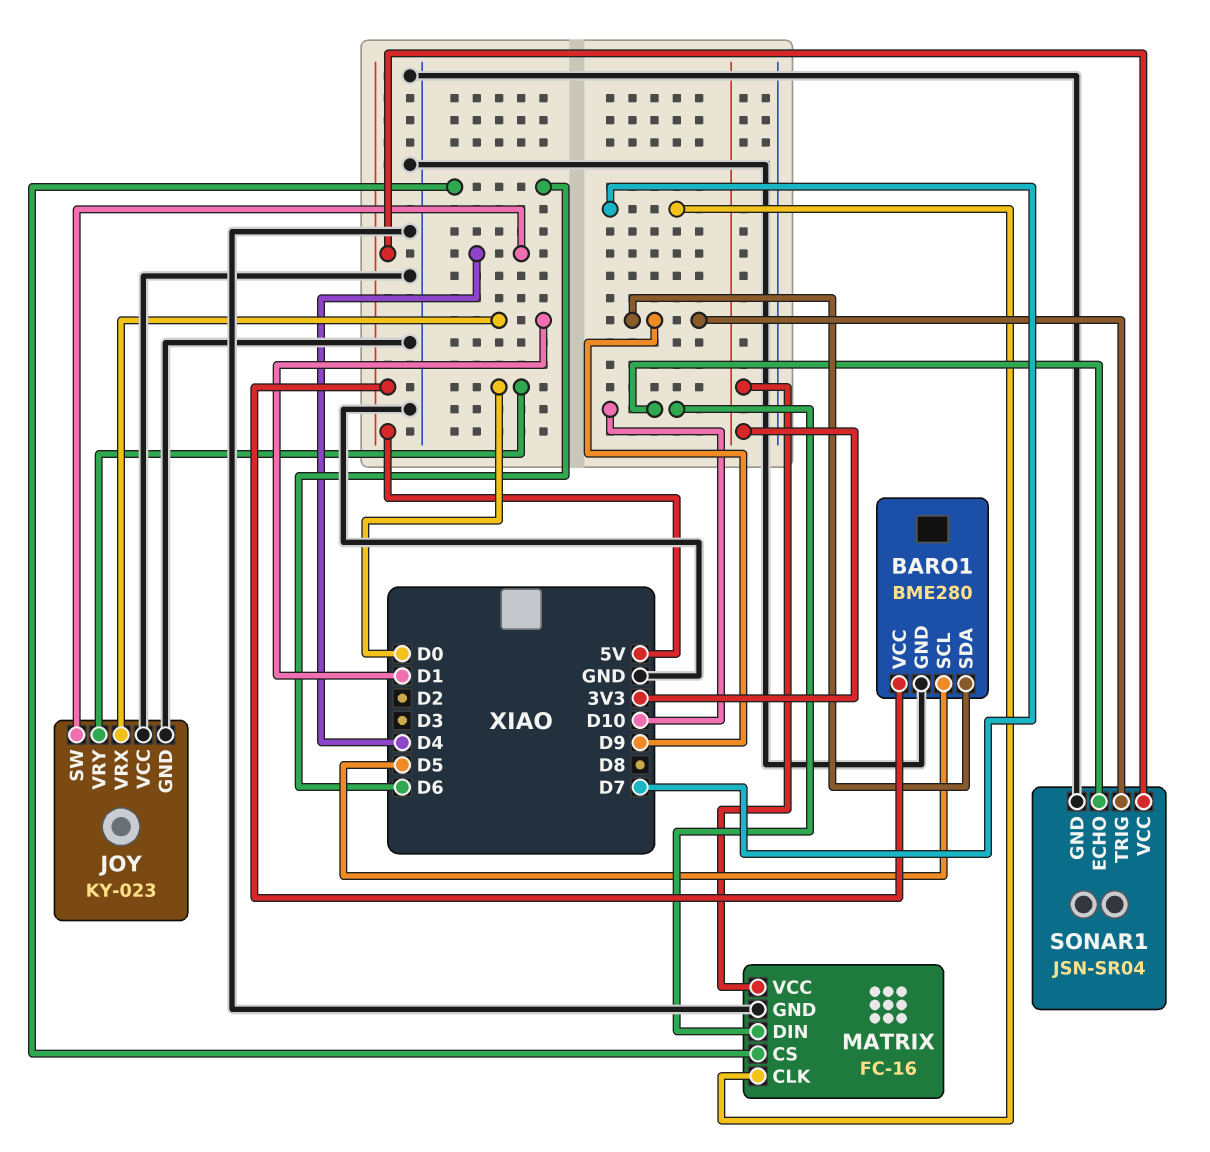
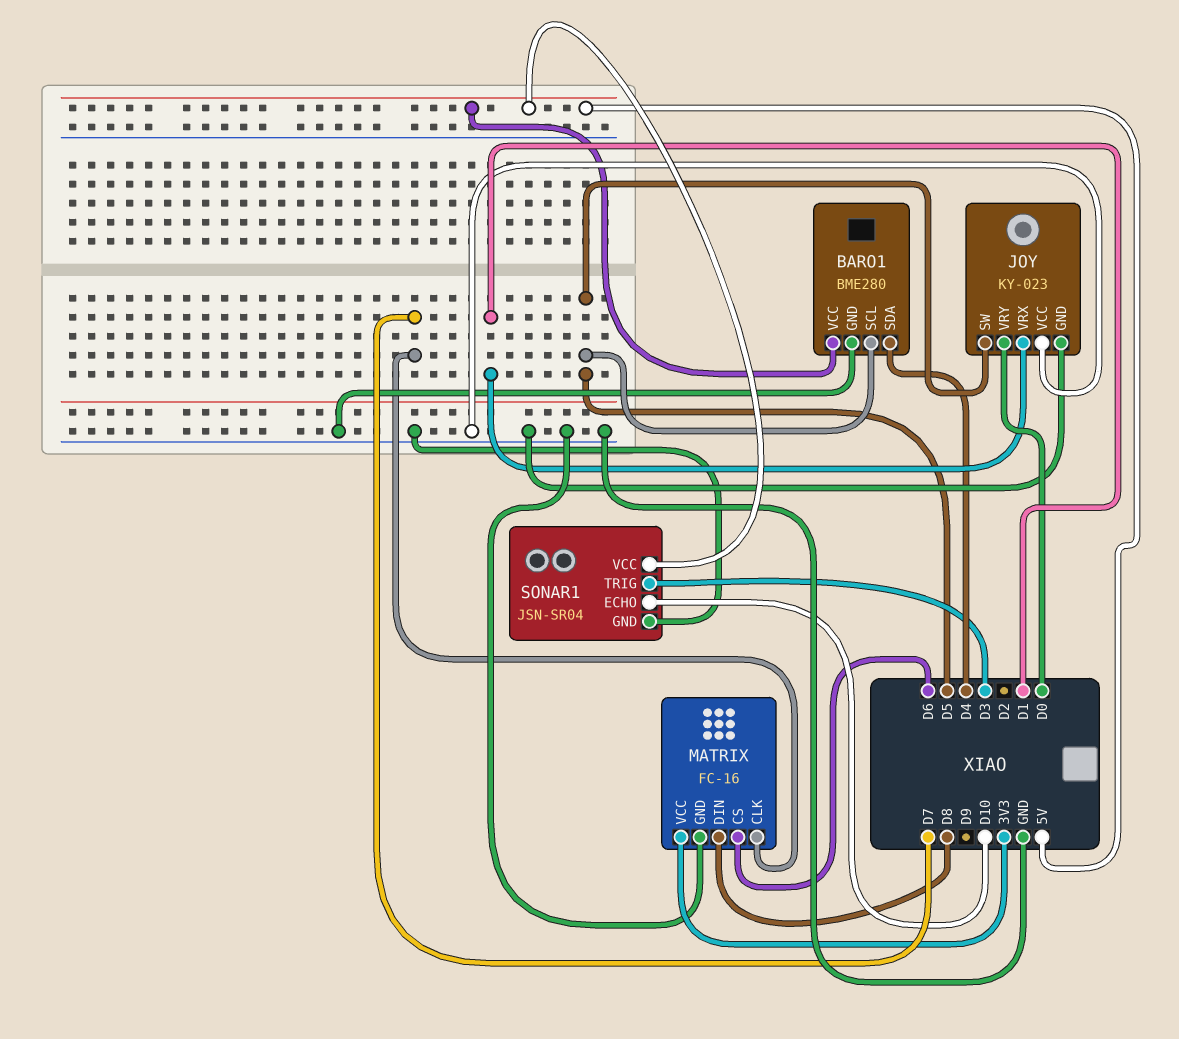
BARO1 pin SDA: D9 -> D4
JOY pin SW: D4 -> D5
MATRIX pin DIN: D10 -> D8
SONAR1 pin TRIG: D9 -> D3

